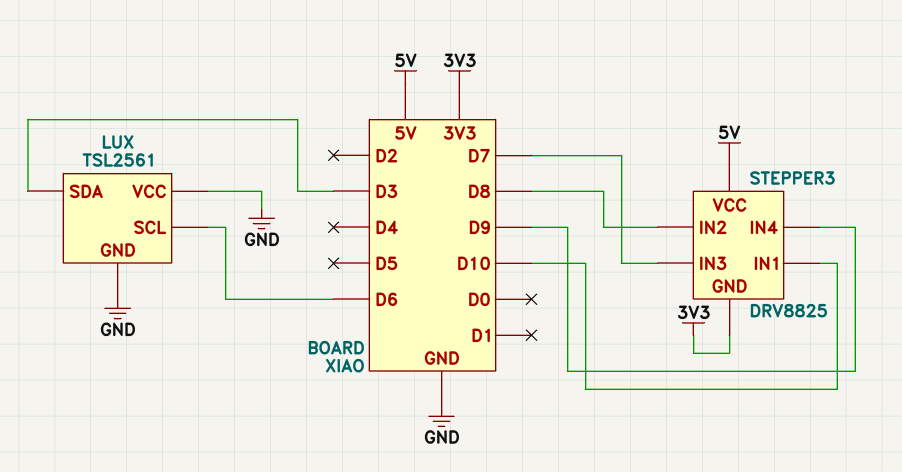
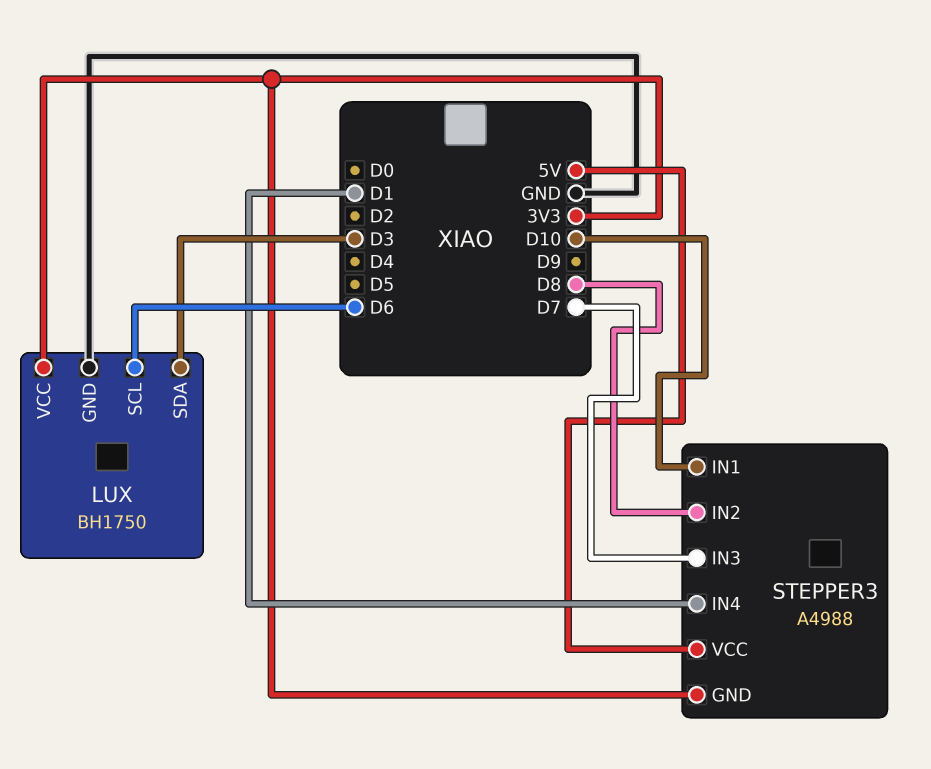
LUX: TSL2561 -> BH1750
LUX pin VCC: GND -> 3V3
STEPPER3: DRV8825 -> A4988
STEPPER3 pin IN4: D9 -> D1

